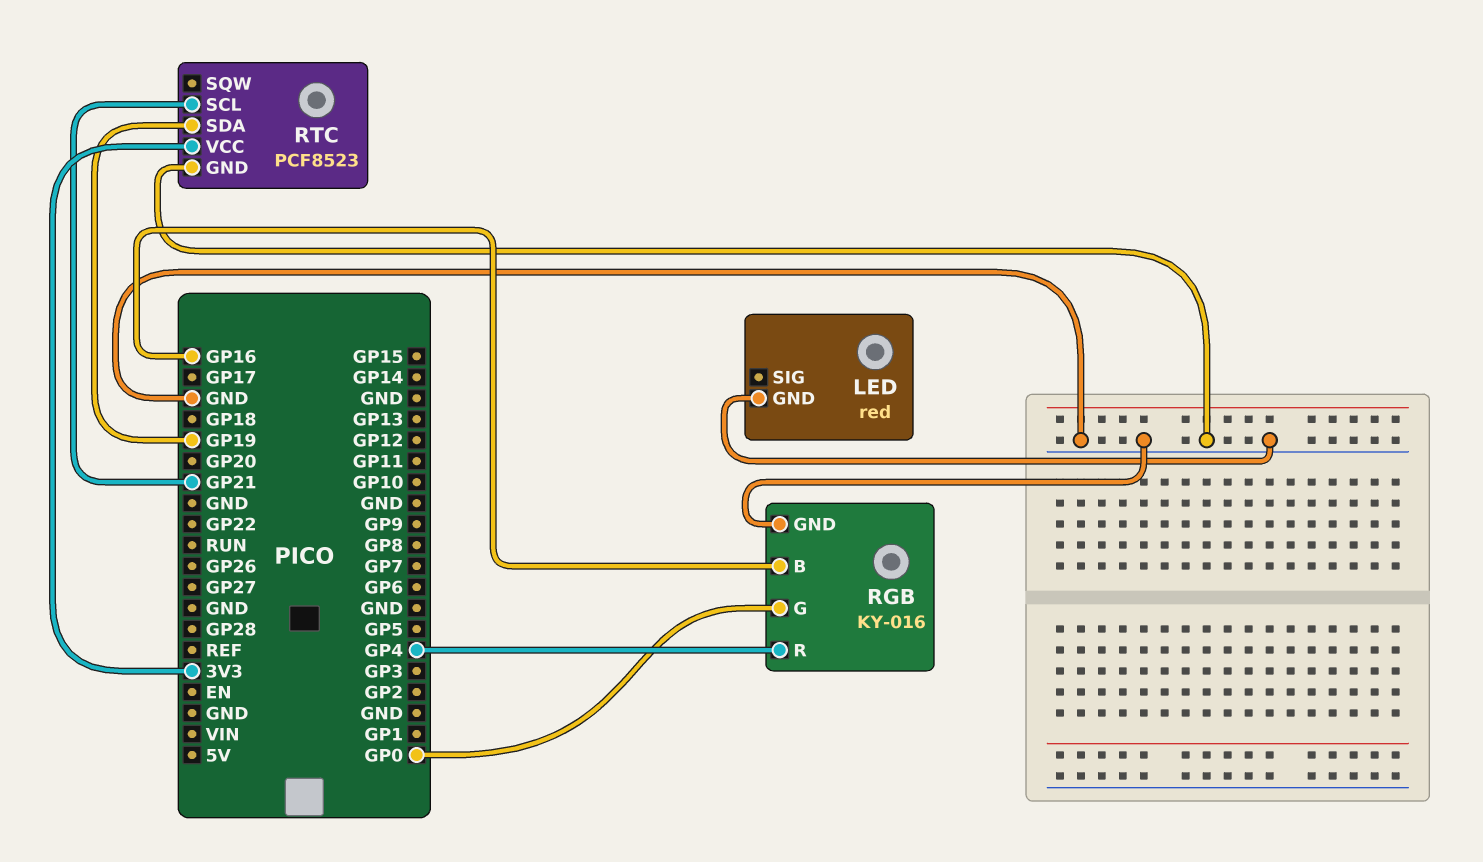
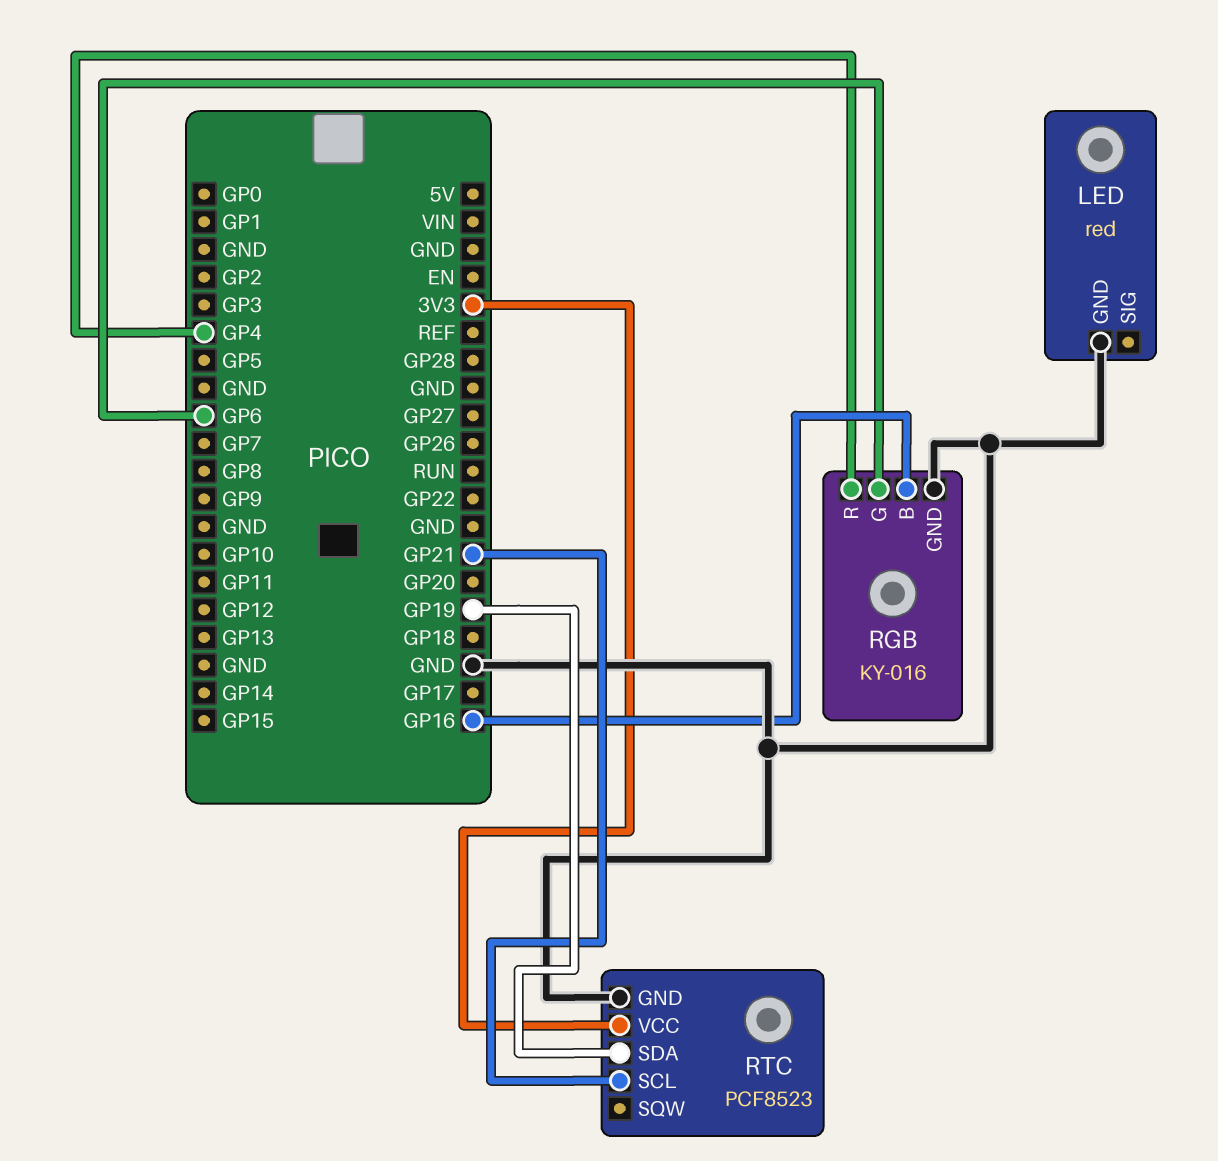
RGB pin G: GP0 -> GP6

